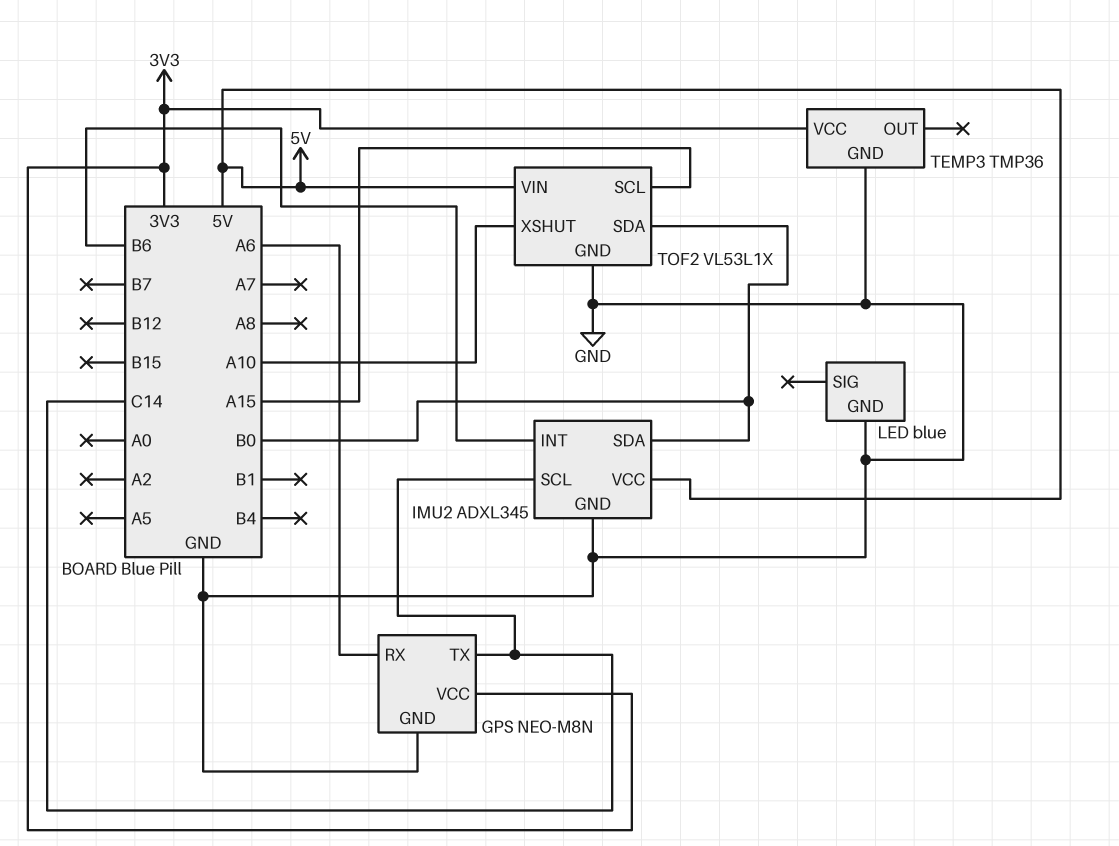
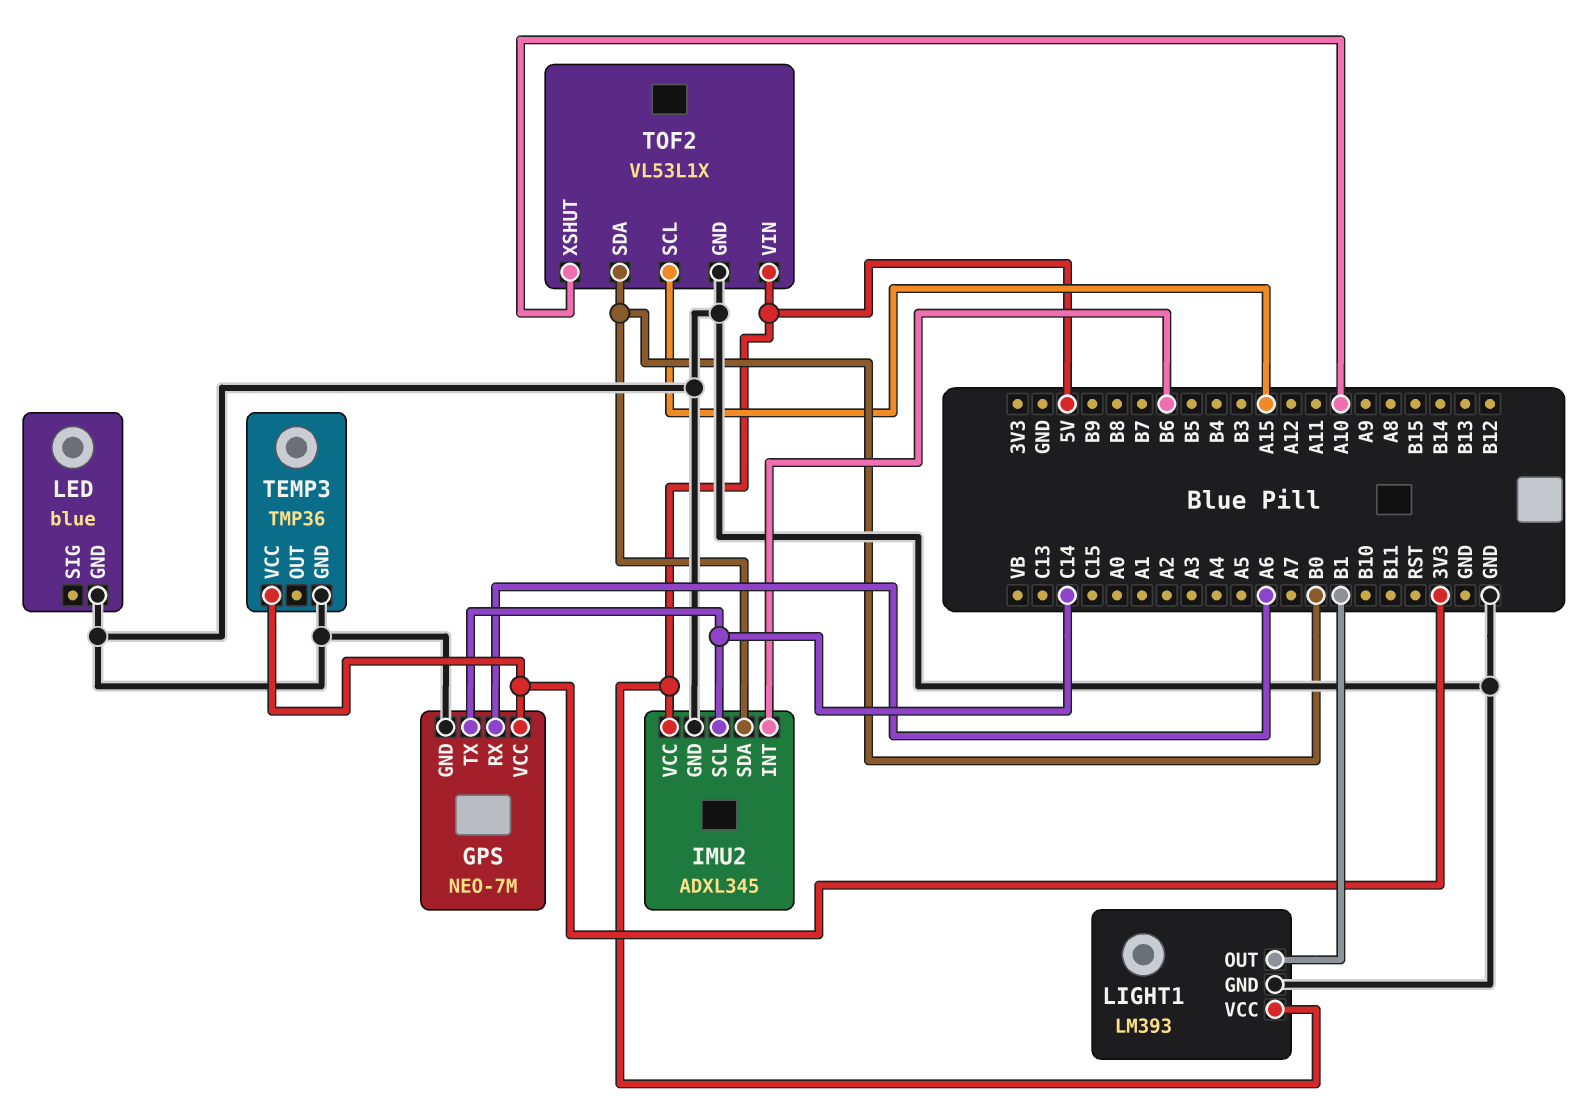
GPS: NEO-M8N -> NEO-7M
LIGHT1: none -> LM393
LIGHT1 pin GND: none -> GND
LIGHT1 pin OUT: none -> B1
LIGHT1 pin VCC: none -> 5V

